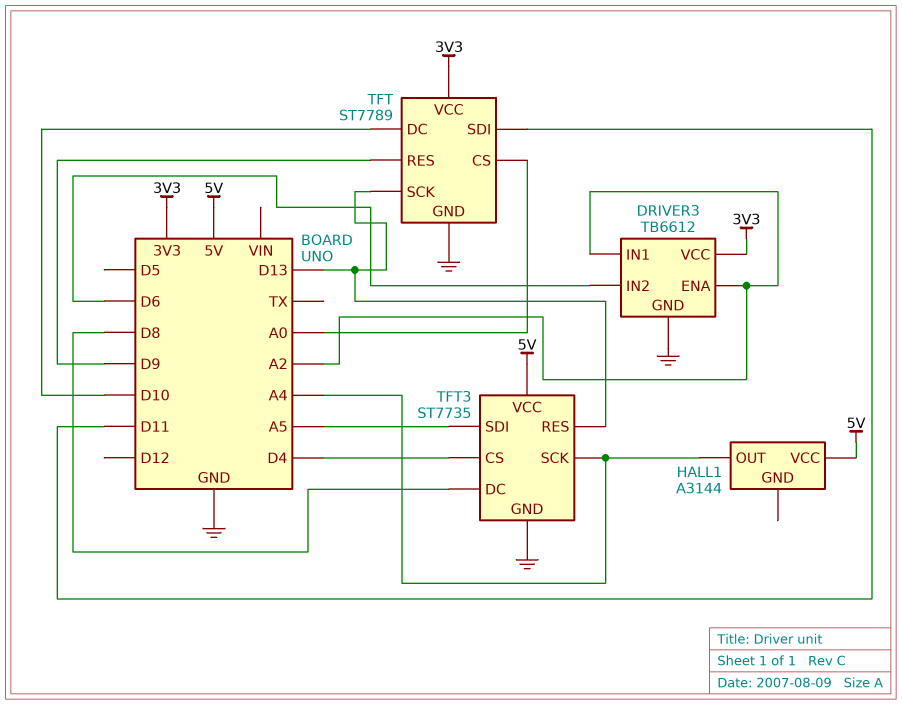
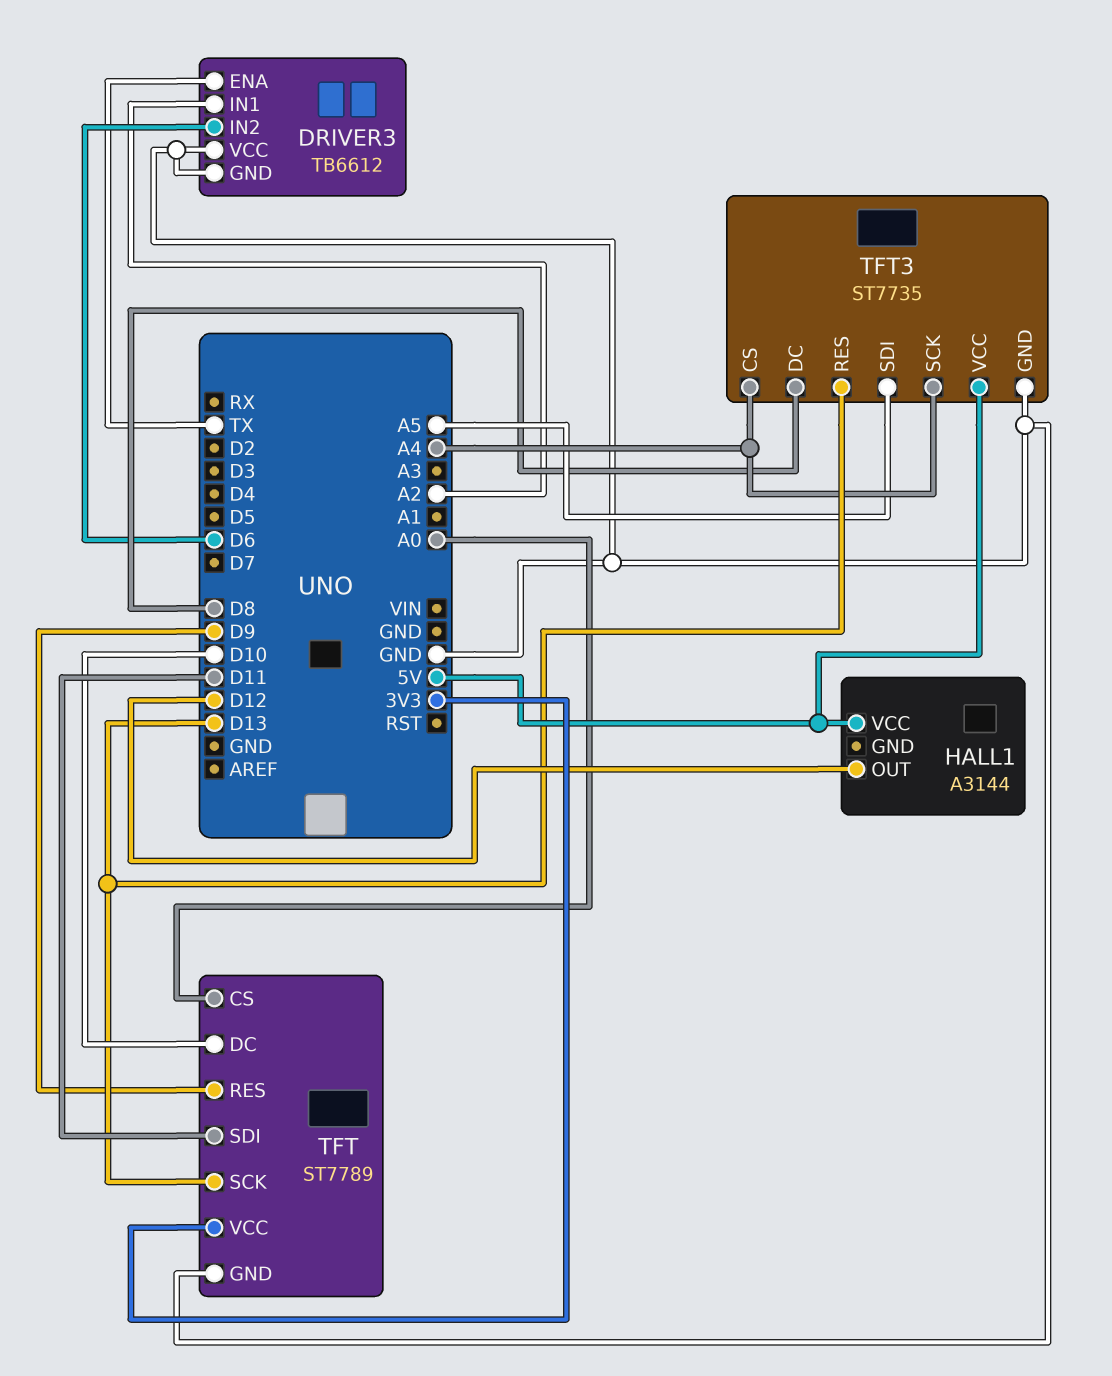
DRIVER3 pin ENA: A2 -> TX
DRIVER3 pin VCC: 3V3 -> GND
HALL1 pin OUT: A4 -> D12
TFT3 pin CS: D4 -> A4

